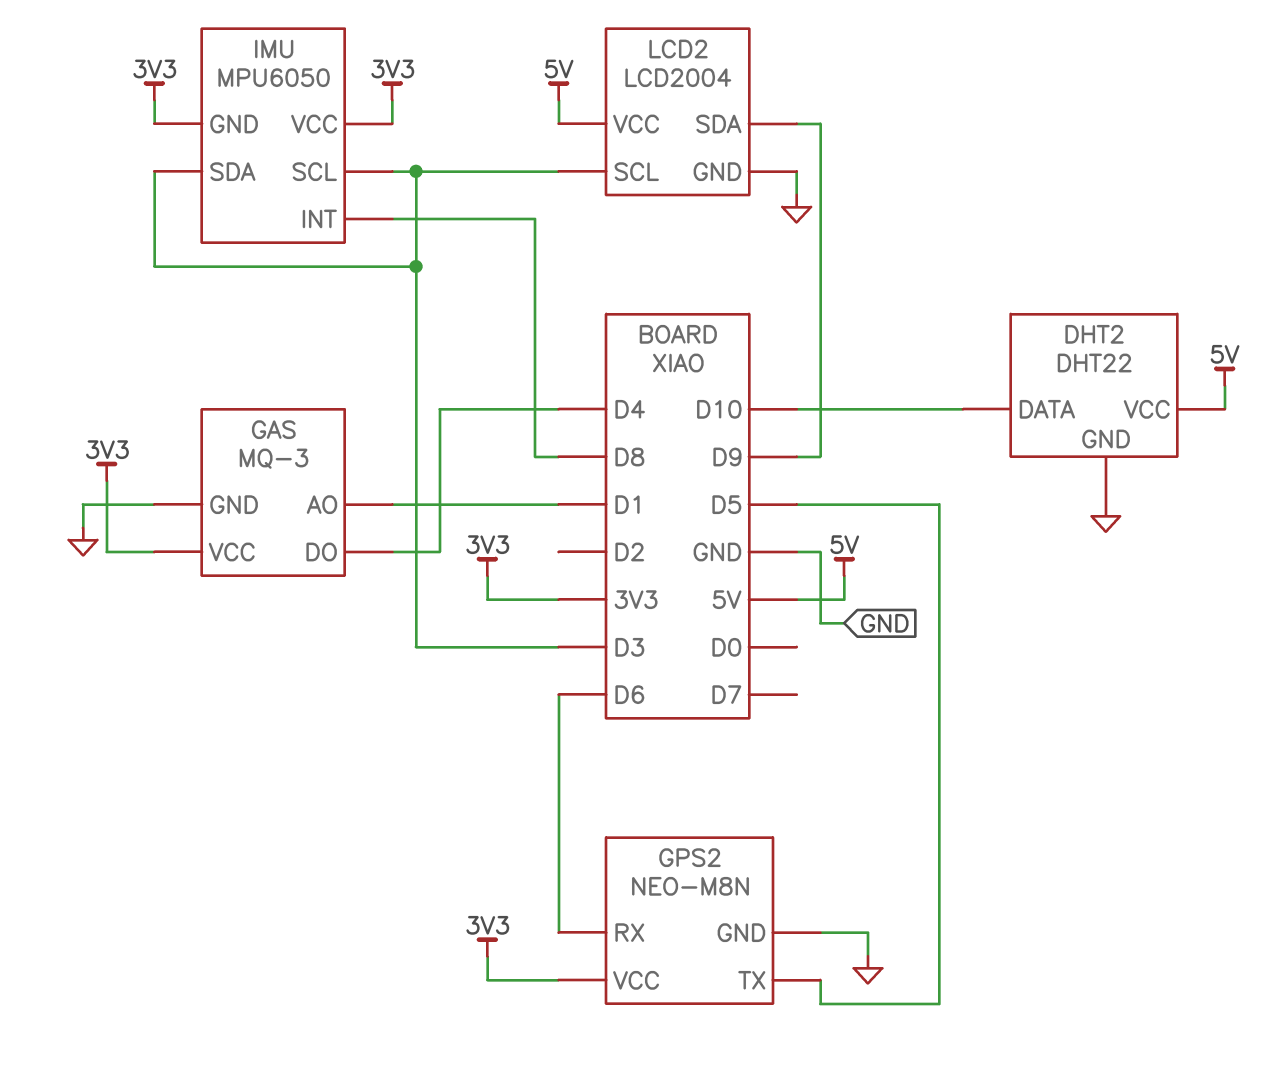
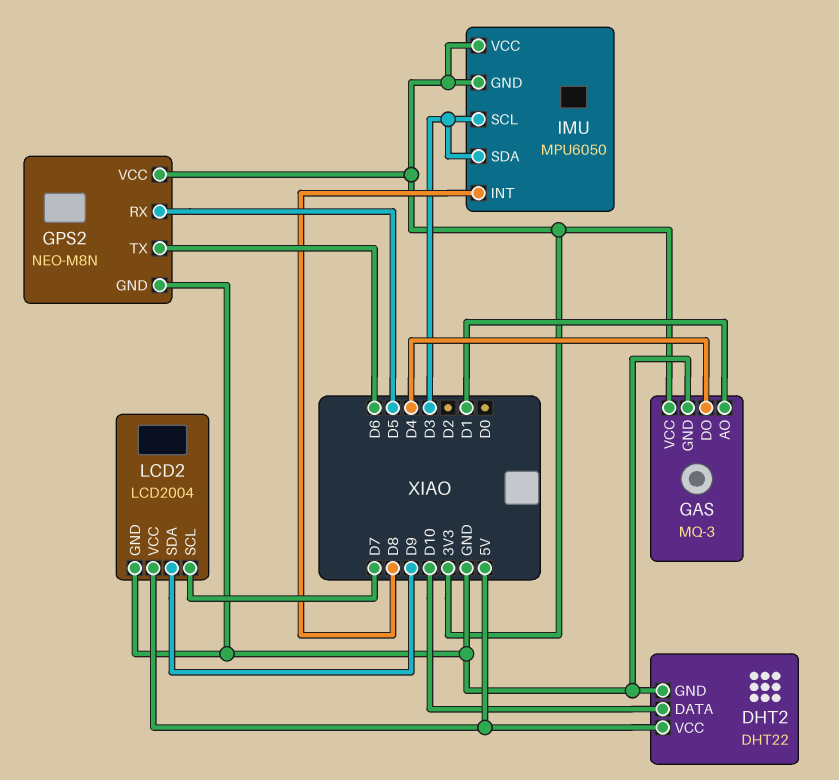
GPS2 pin RX: D6 -> D5
GPS2 pin TX: D5 -> D6
LCD2 pin SCL: D3 -> D7

